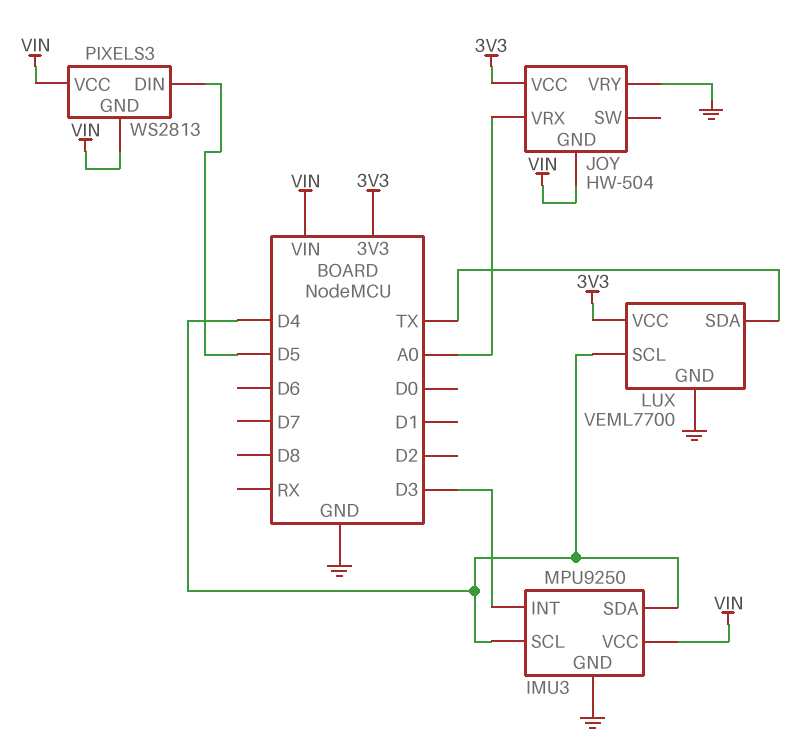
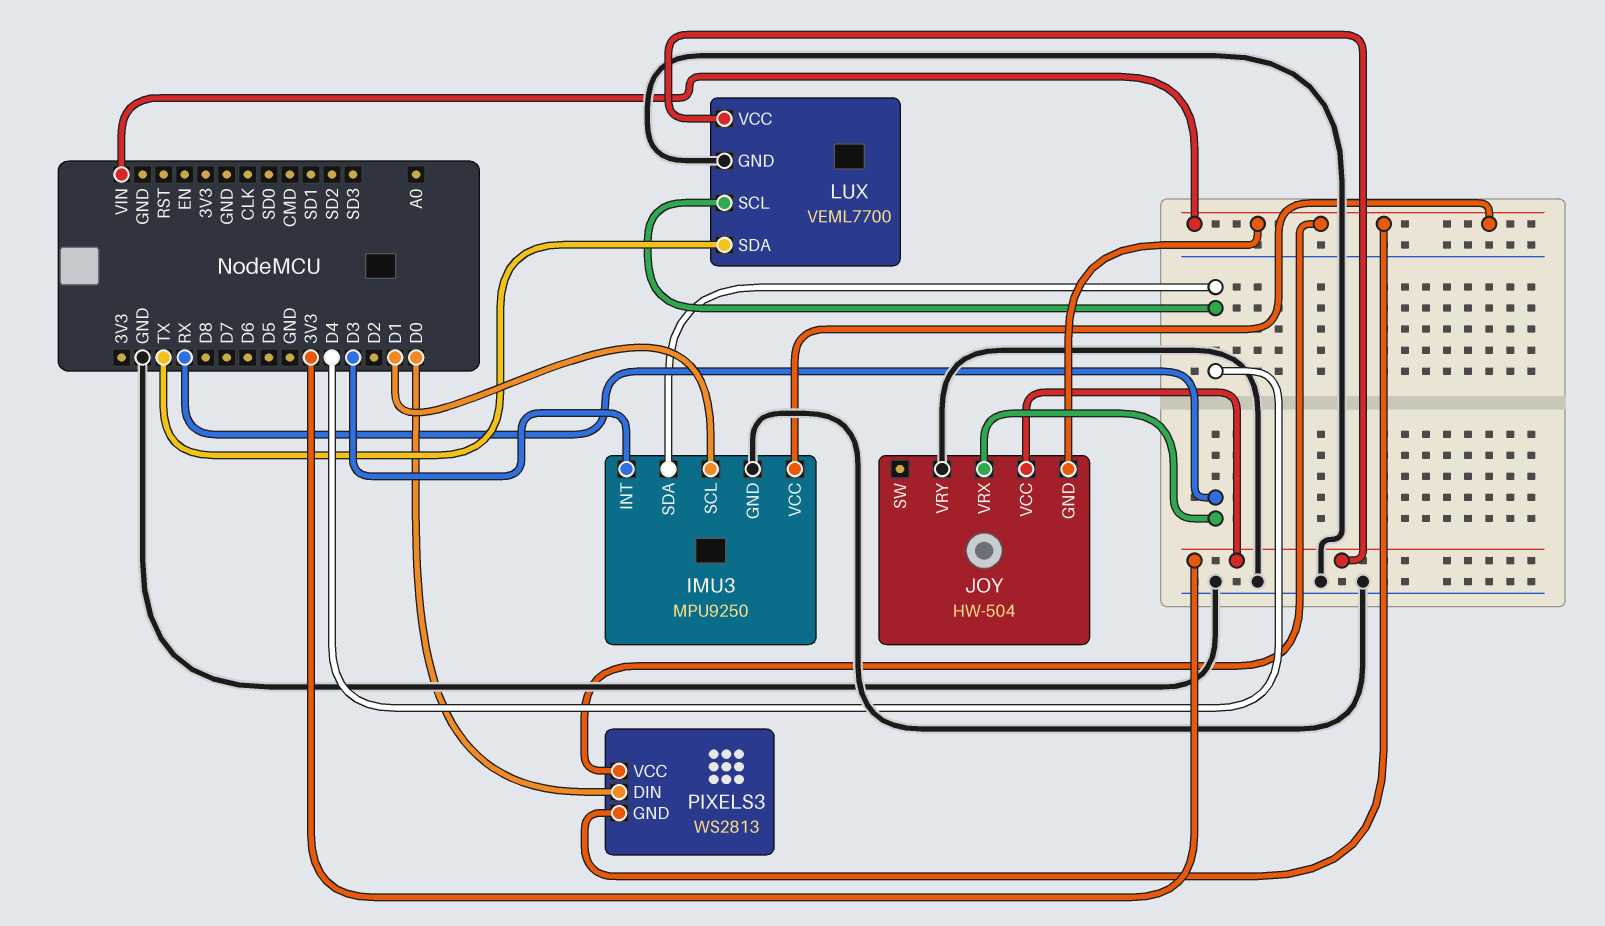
IMU3 pin SCL: D4 -> D1
JOY pin VRX: A0 -> RX
PIXELS3 pin DIN: D5 -> D0

